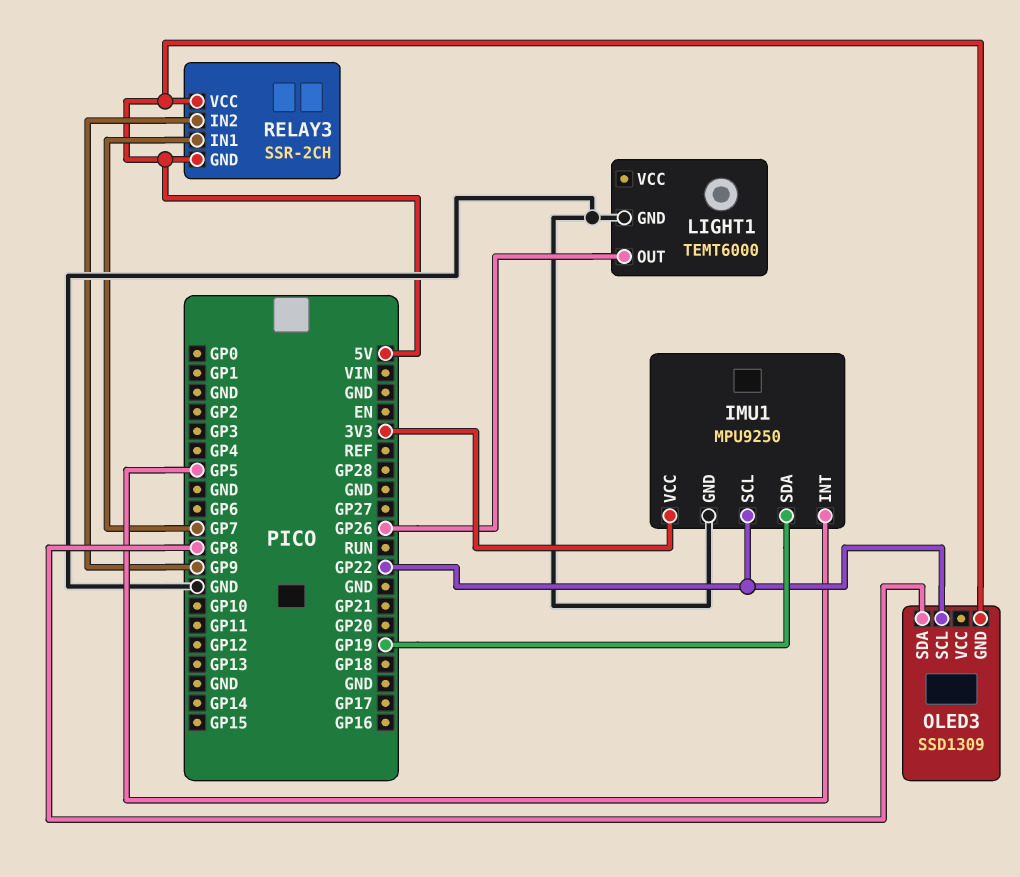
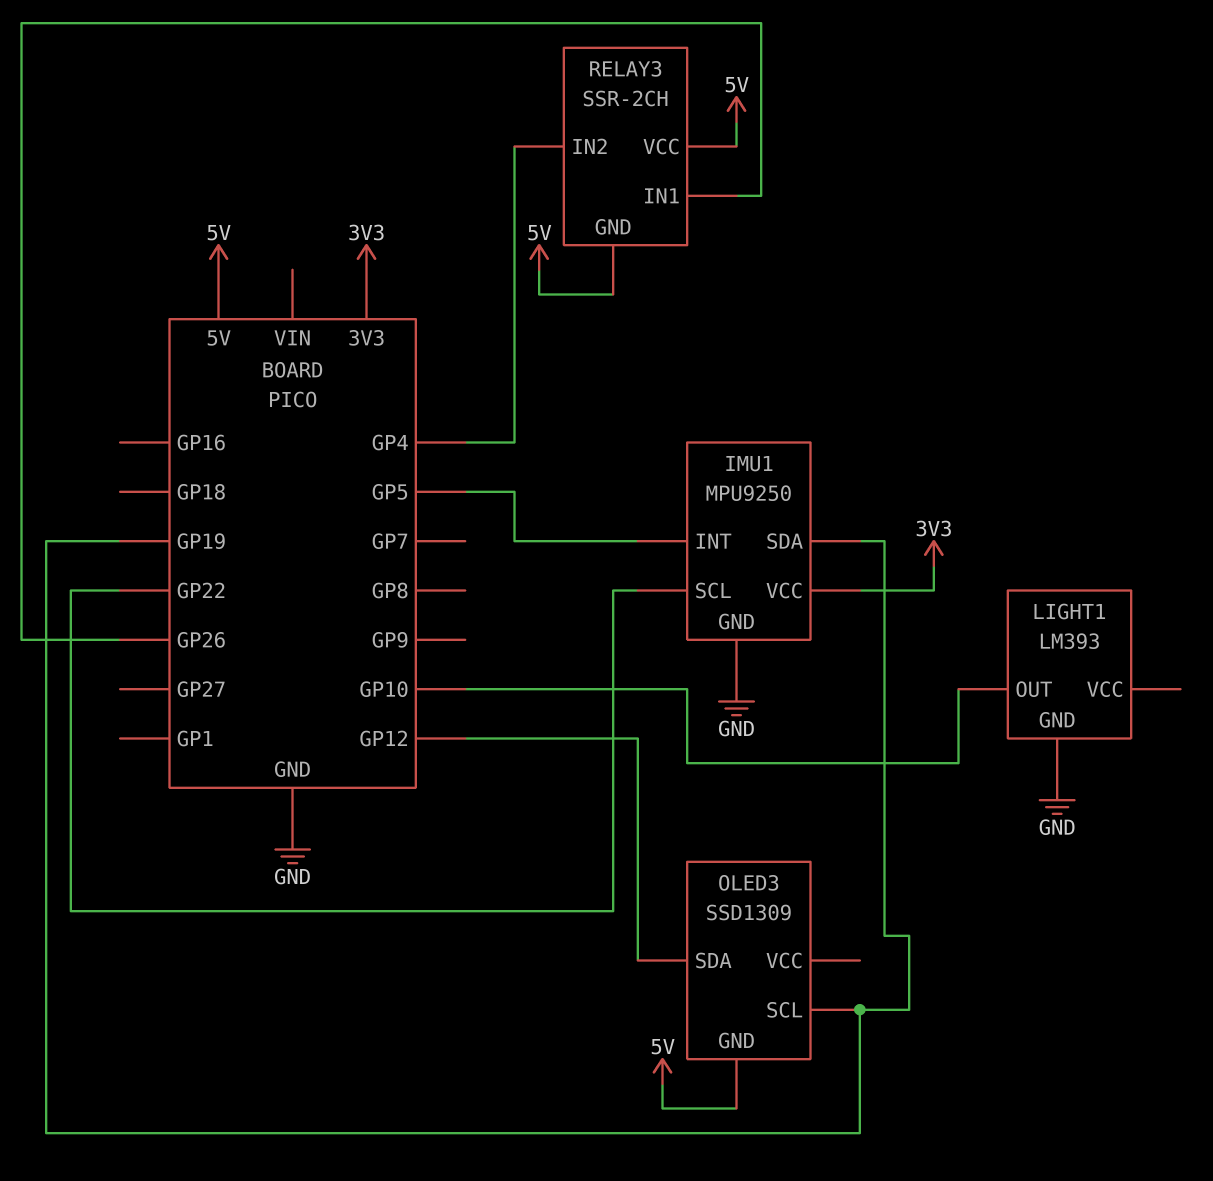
LIGHT1: TEMT6000 -> LM393
LIGHT1 pin OUT: GP26 -> GP10
OLED3 pin SCL: GP22 -> GP19
OLED3 pin SDA: GP8 -> GP12
RELAY3 pin IN1: GP7 -> GP26
RELAY3 pin IN2: GP9 -> GP4

